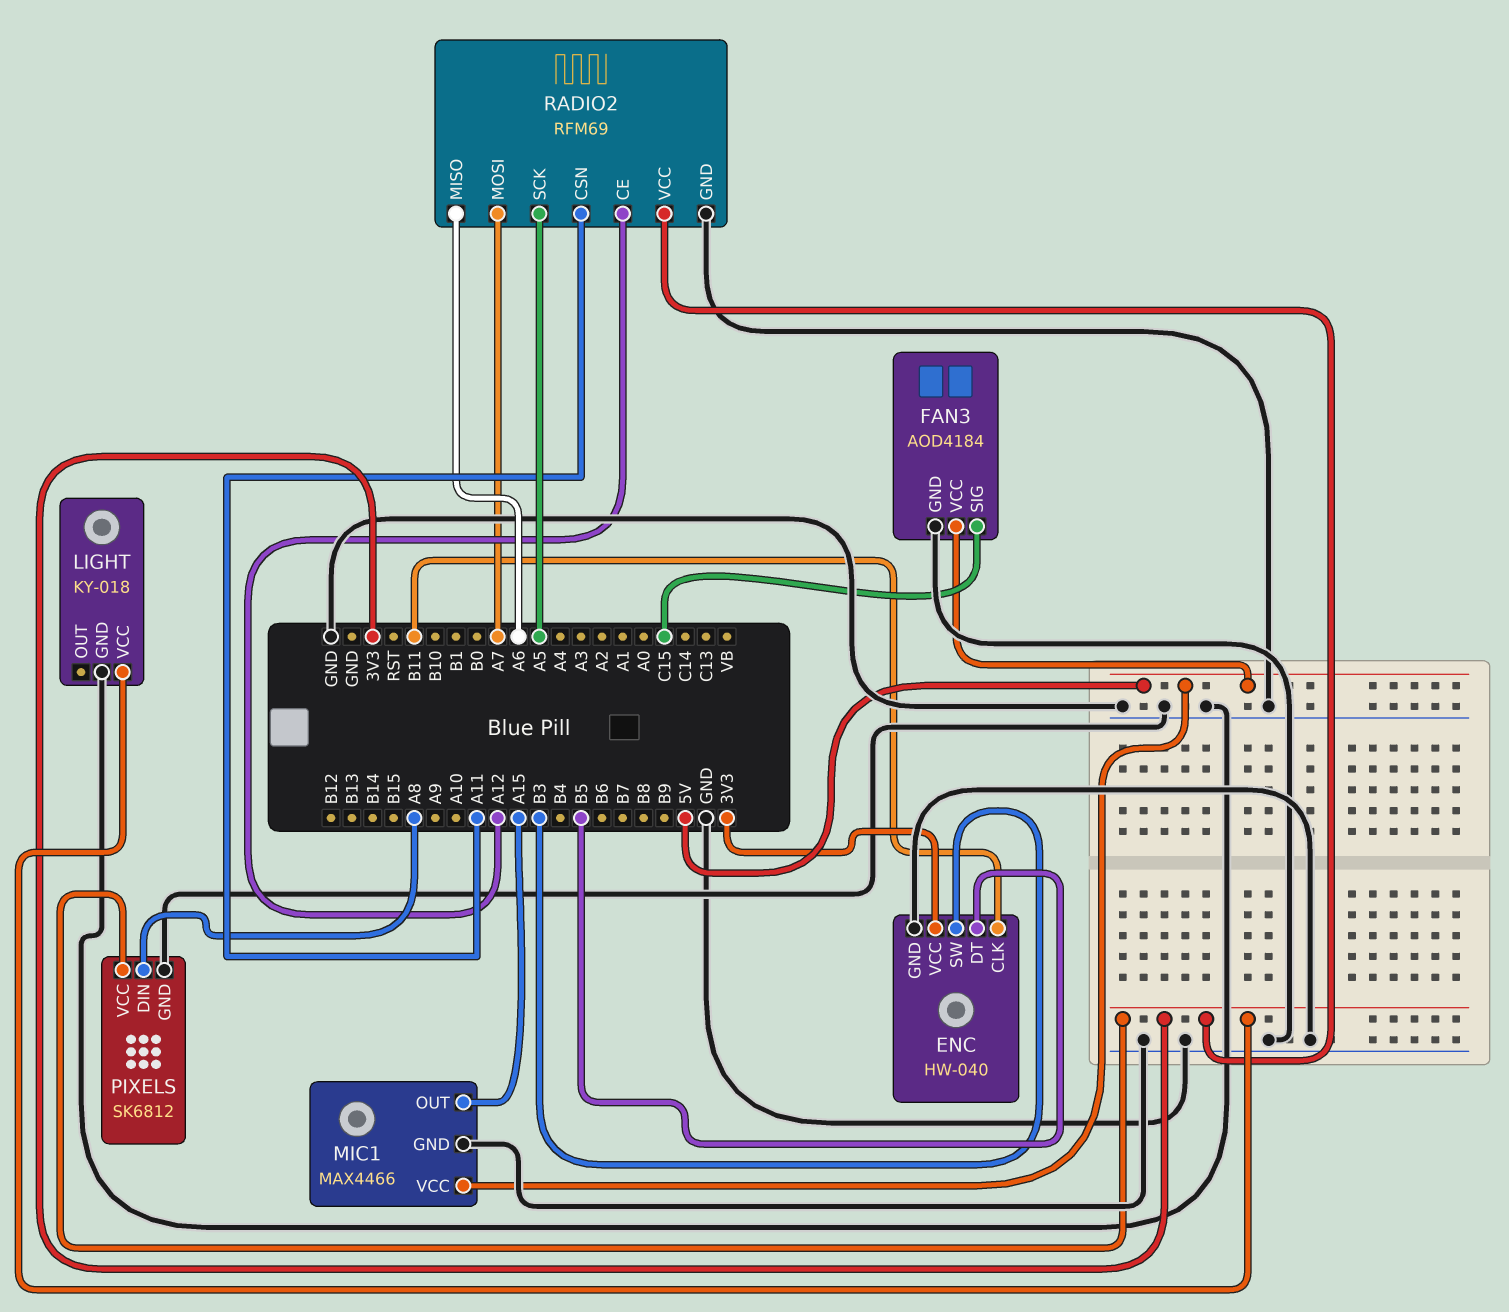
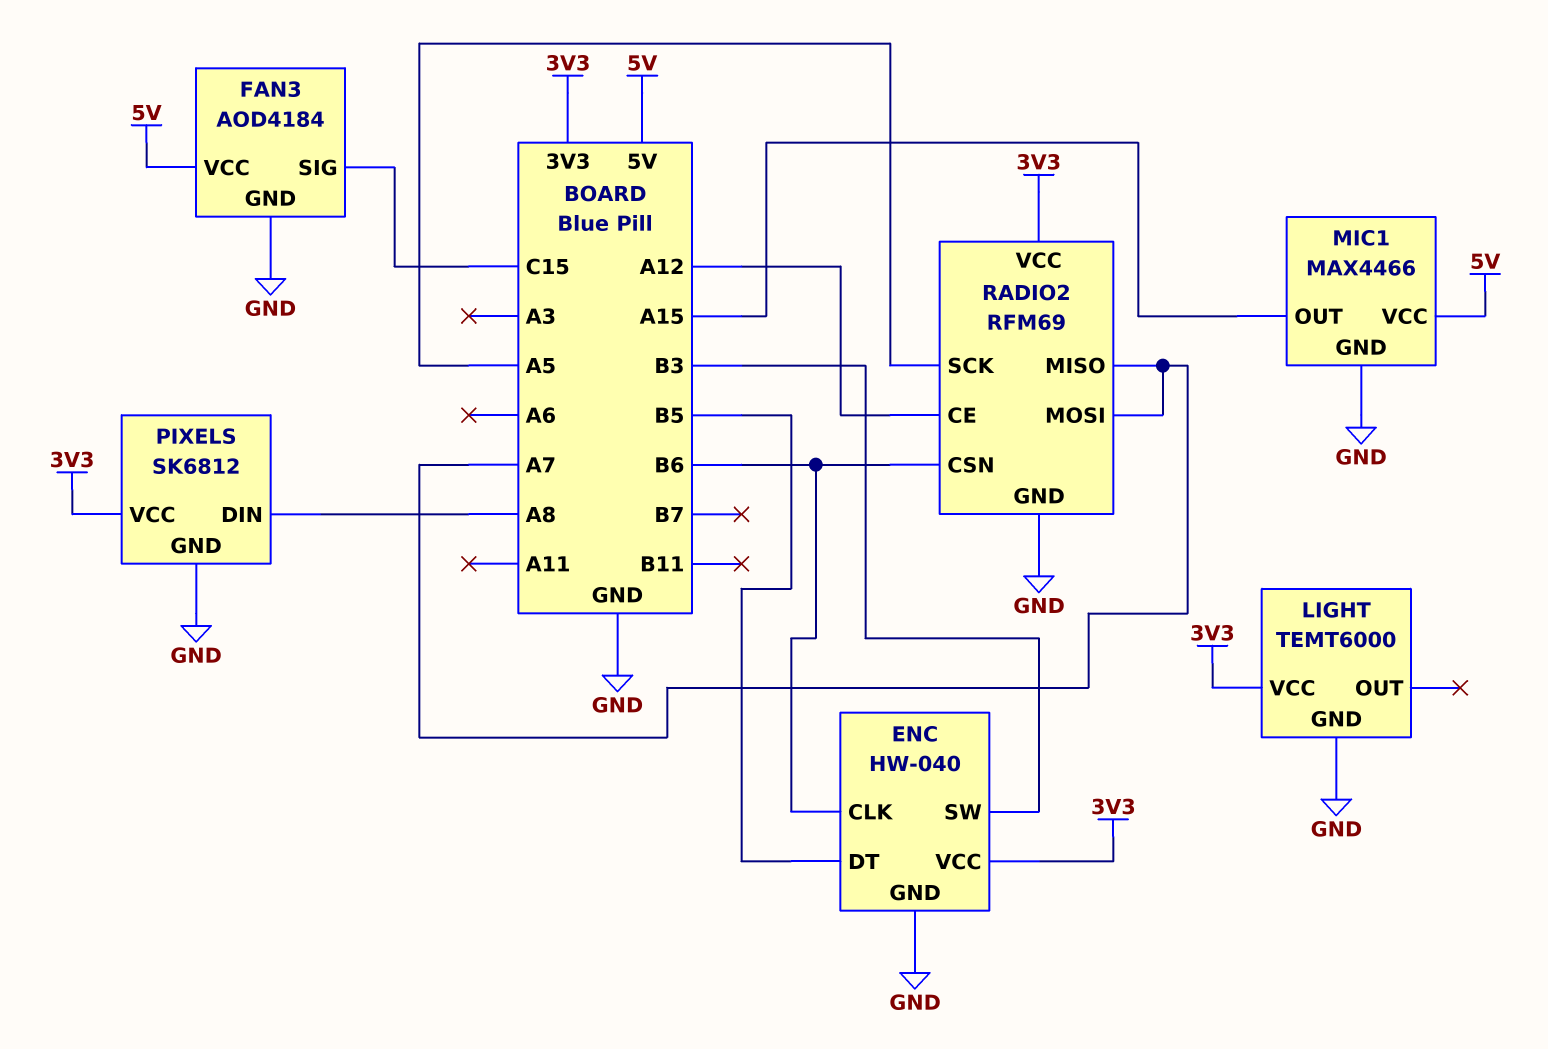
ENC pin CLK: B11 -> B6
LIGHT: KY-018 -> TEMT6000
RADIO2 pin CSN: A11 -> B6
RADIO2 pin MISO: A6 -> A7

